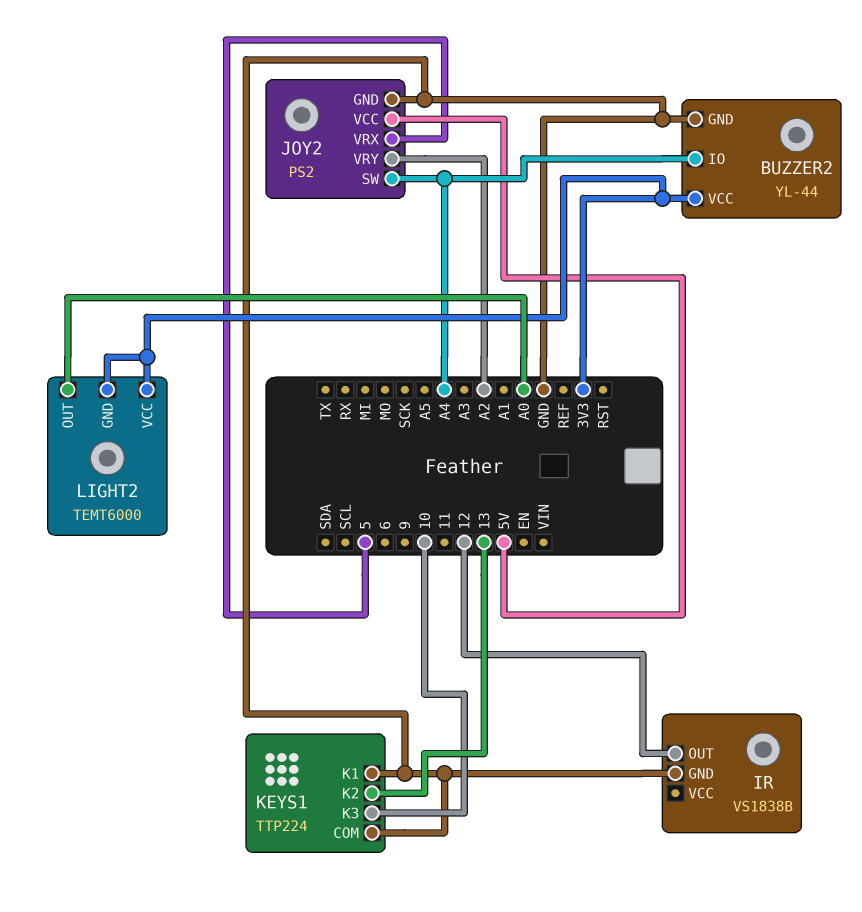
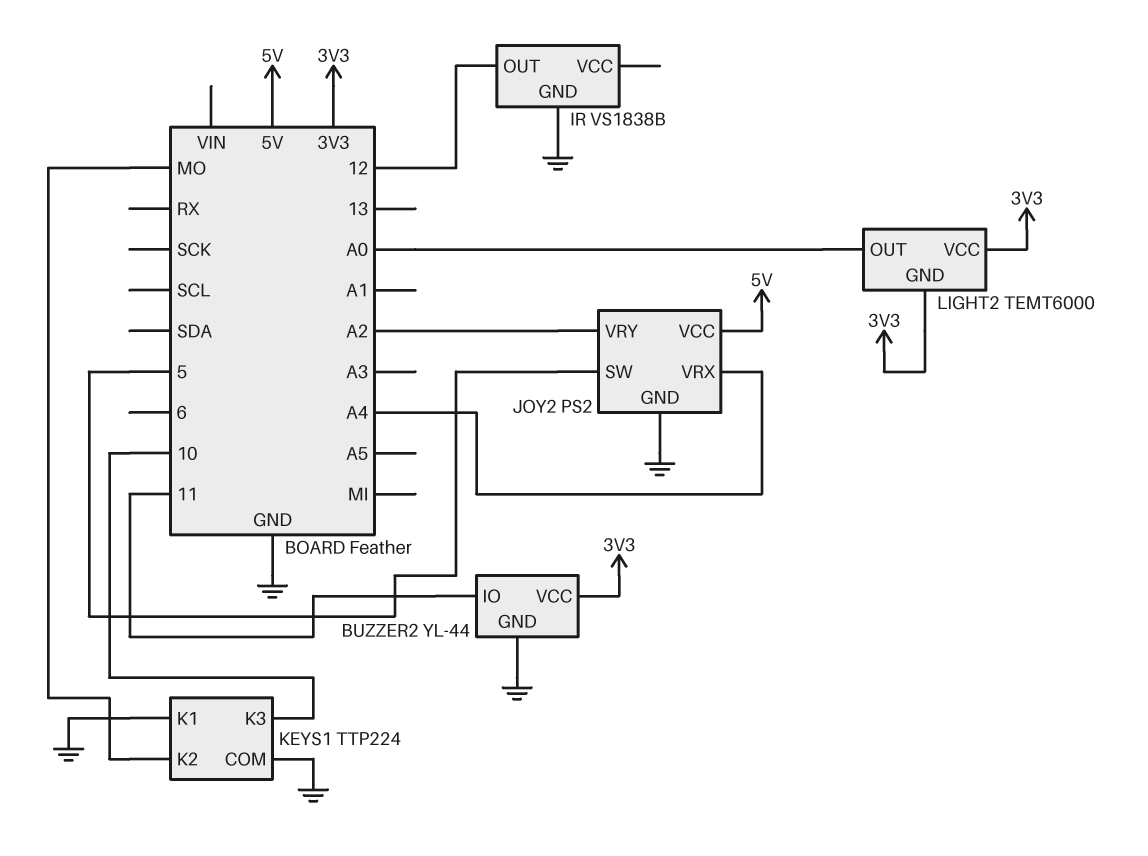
BUZZER2 pin IO: A4 -> 11
JOY2 pin SW: A4 -> 5
JOY2 pin VRX: 5 -> A4
KEYS1 pin K2: 13 -> MO

